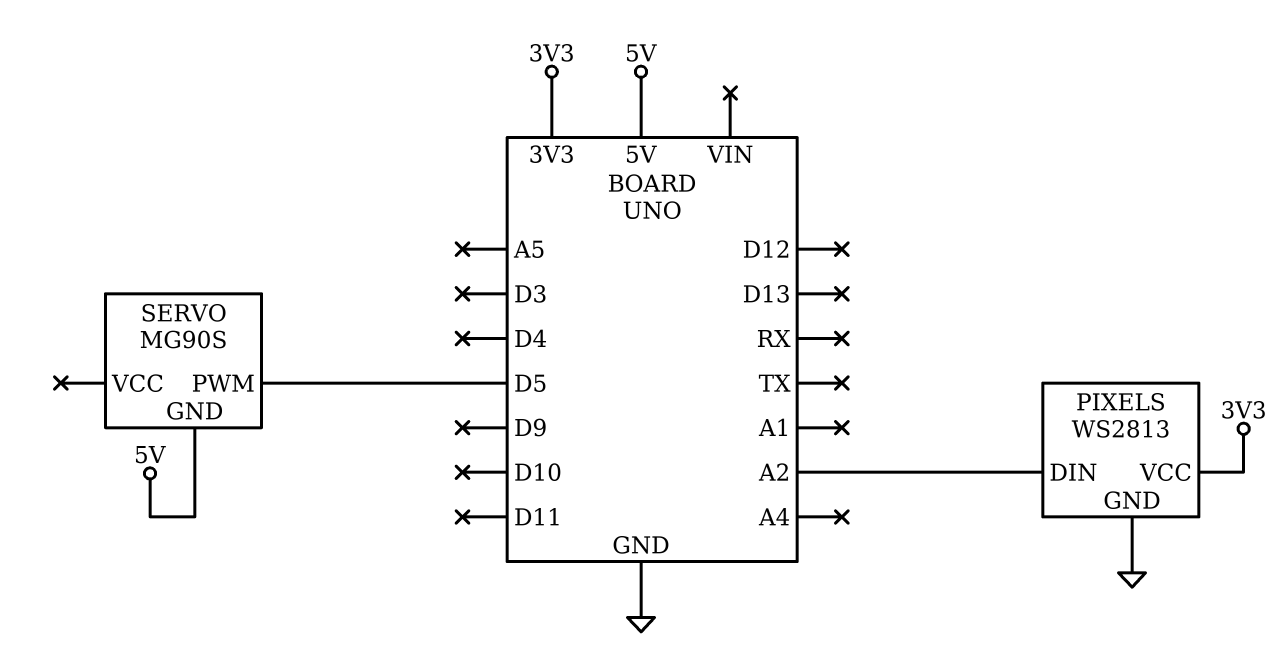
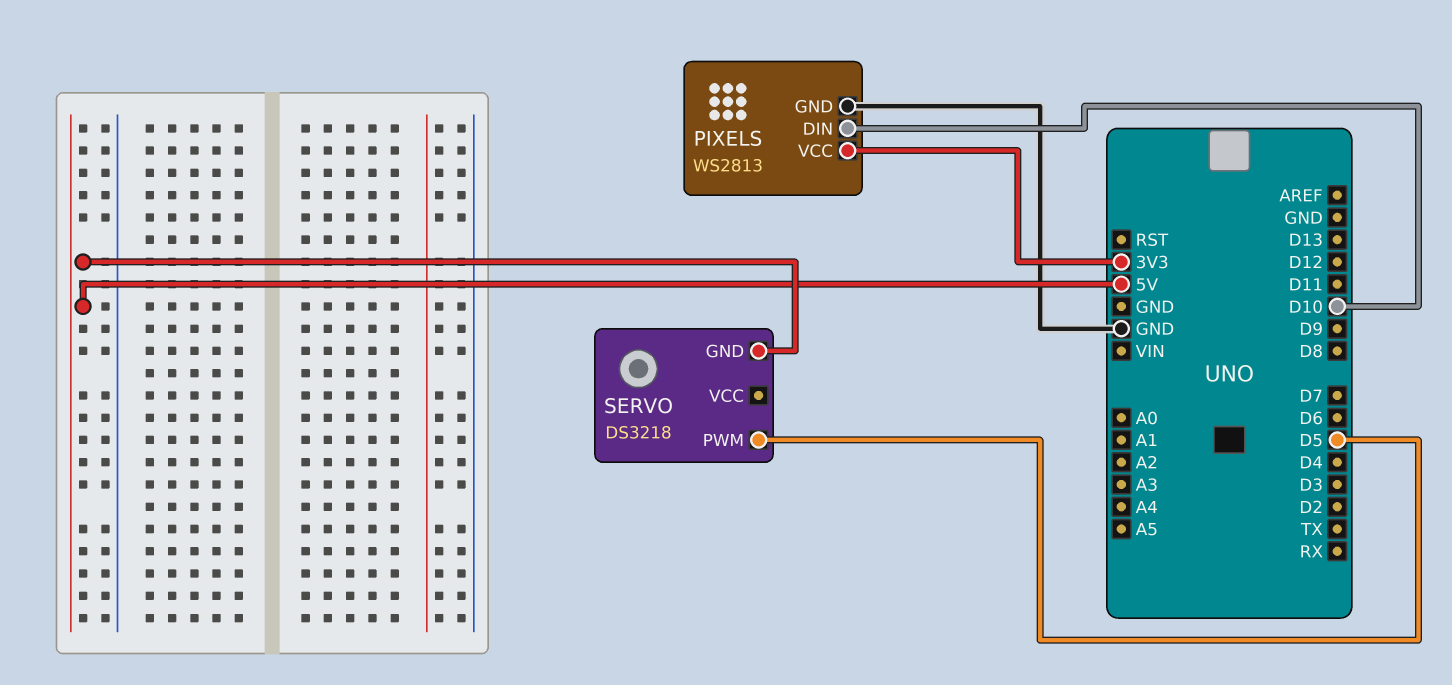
PIXELS pin DIN: A2 -> D10
SERVO: MG90S -> DS3218

